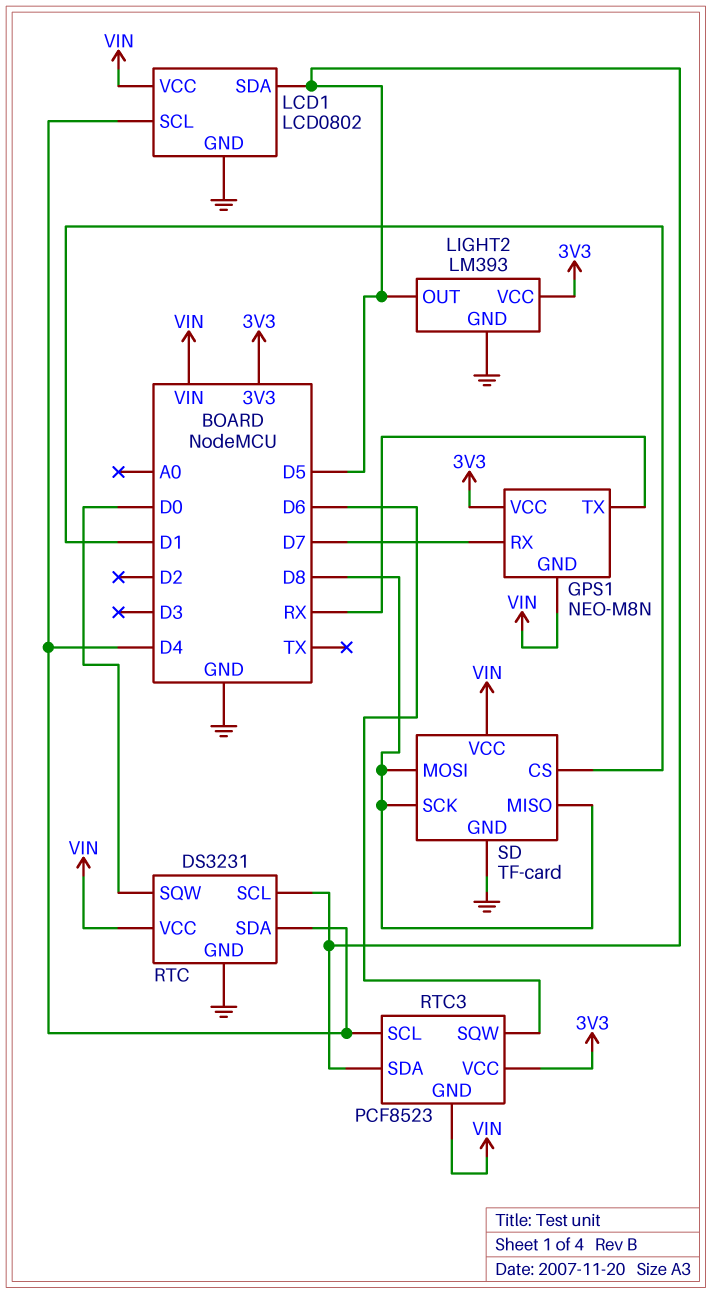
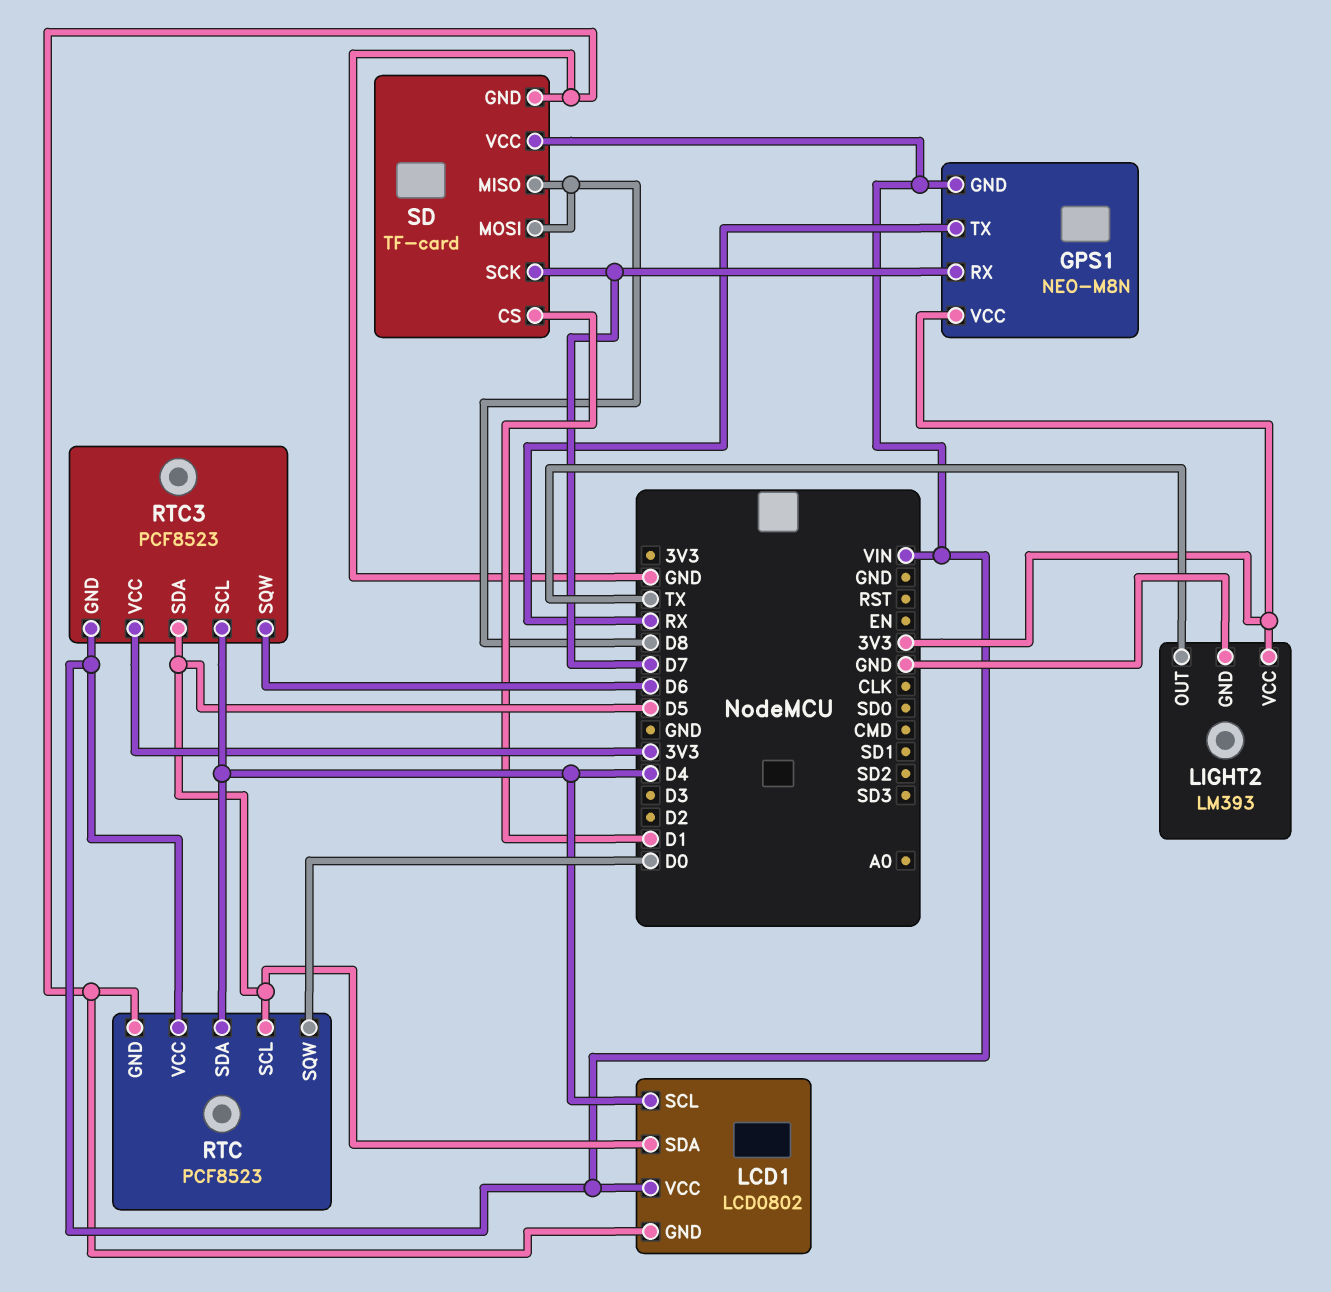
LIGHT2 pin OUT: D5 -> TX
RTC: DS3231 -> PCF8523
SD pin SCK: D8 -> D7

